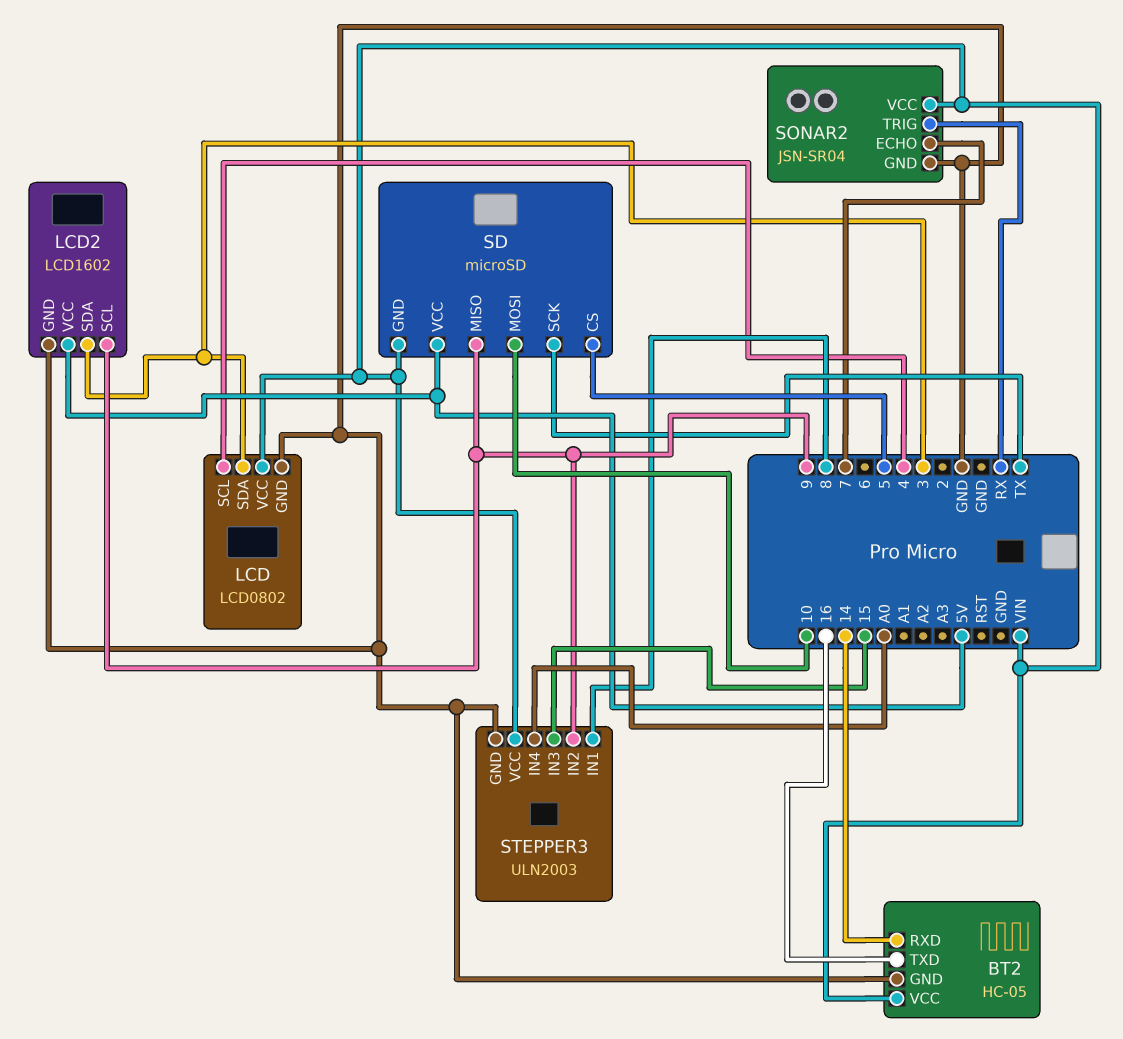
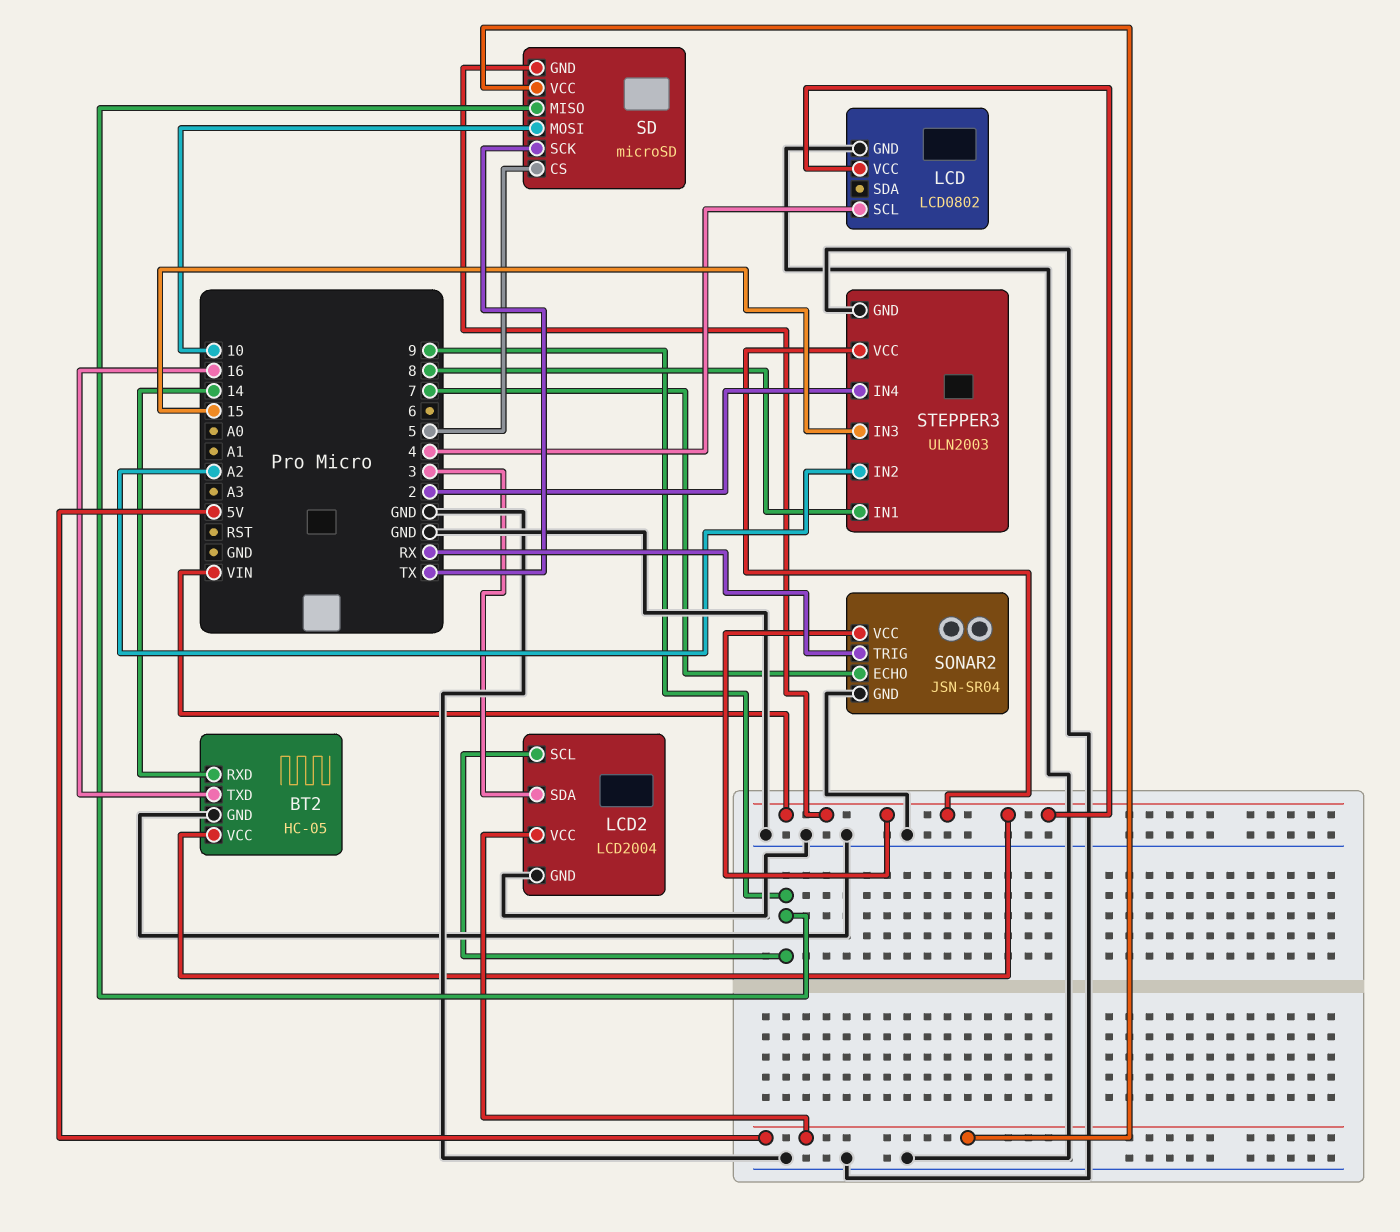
LCD pin SDA: 3 -> none
LCD2: LCD1602 -> LCD2004
STEPPER3 pin IN2: 9 -> A2
STEPPER3 pin IN4: A0 -> 2

